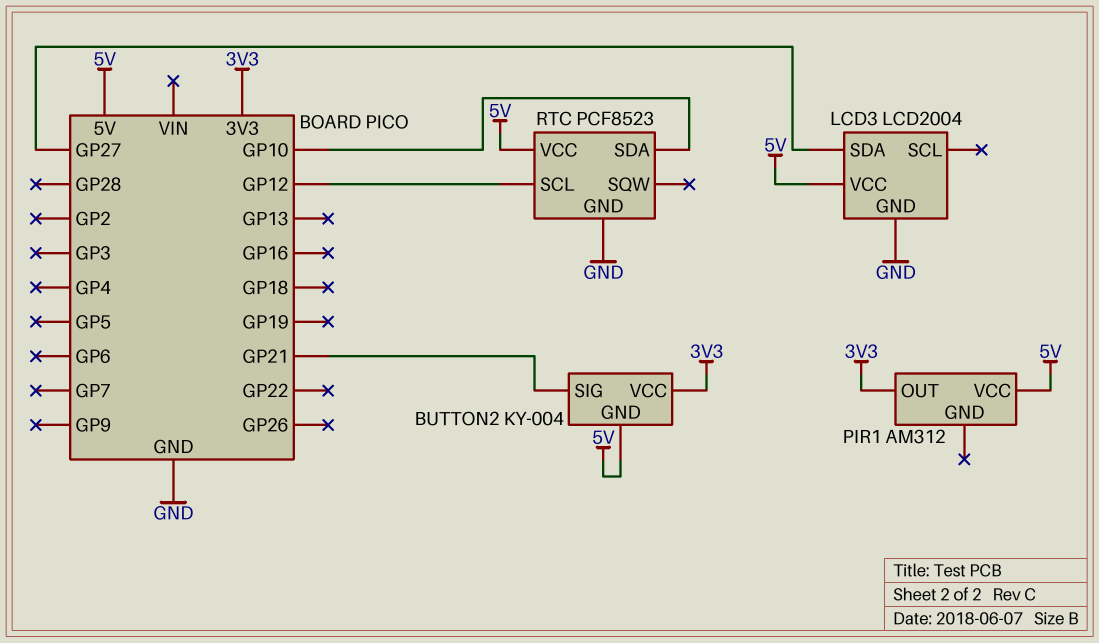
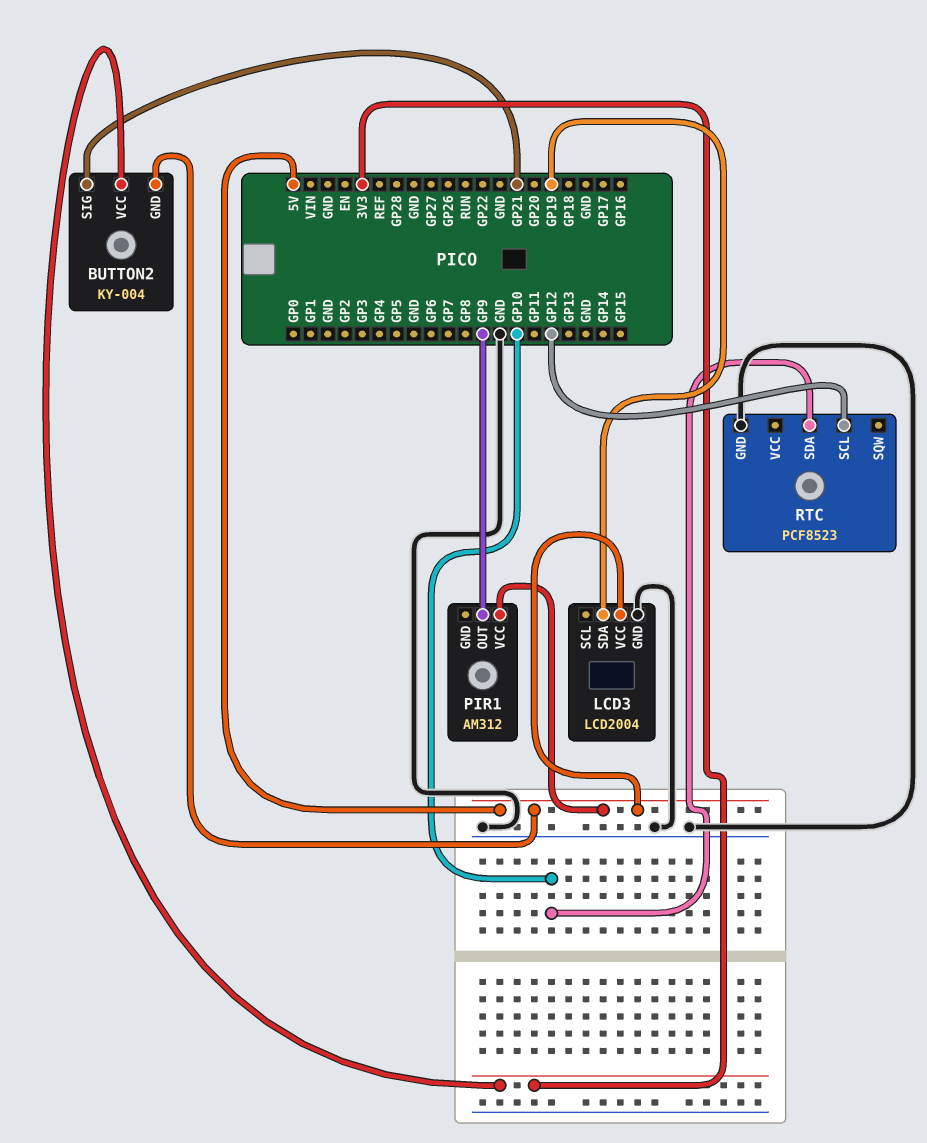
LCD3 pin SDA: GP27 -> GP19
PIR1 pin OUT: 3V3 -> GP9
RTC pin VCC: 5V -> none

